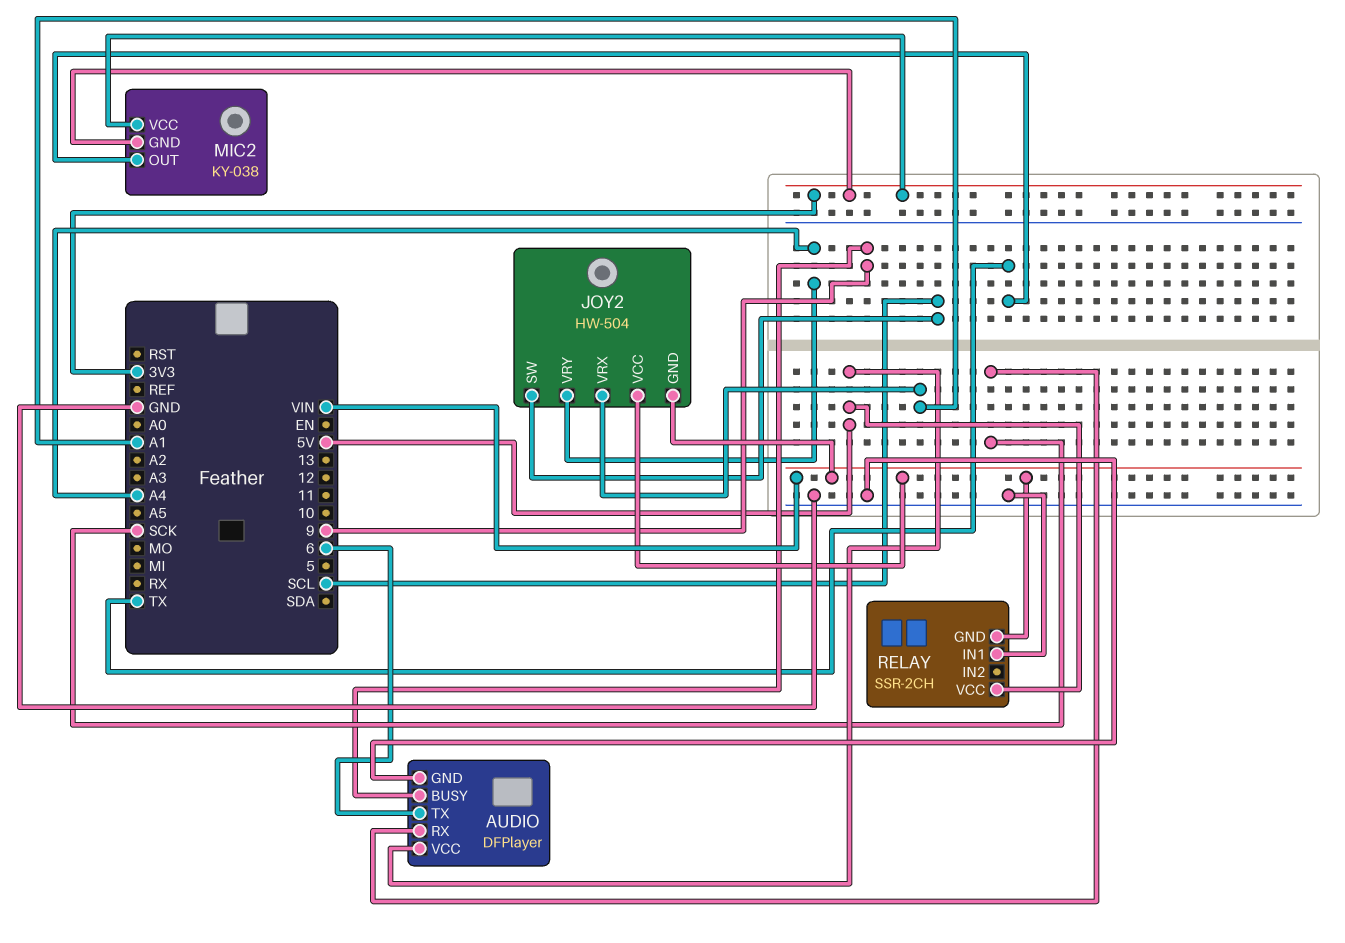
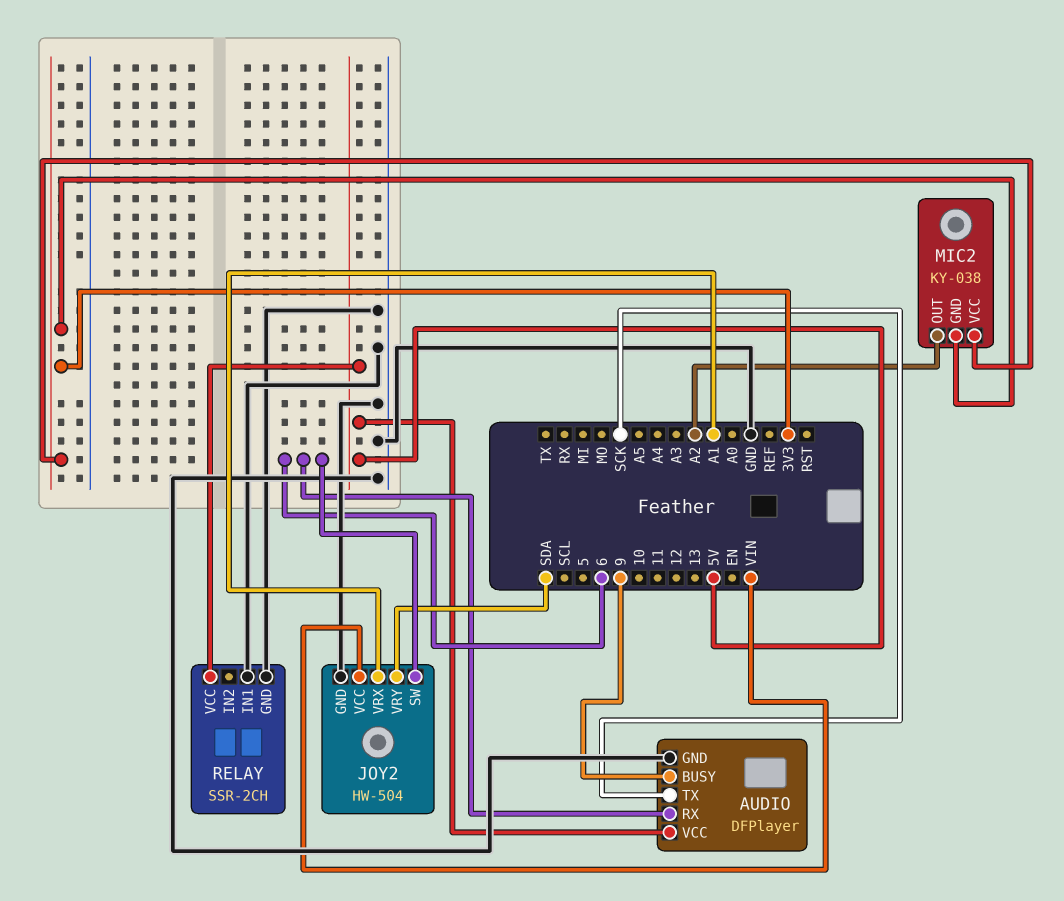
AUDIO pin RX: SCK -> 6
AUDIO pin TX: 6 -> SCK
JOY2 pin GND: VIN -> GND
JOY2 pin SW: SCL -> 6
JOY2 pin VRY: A4 -> SDA
MIC2 pin OUT: TX -> A2
RELAY pin GND: VIN -> GND

